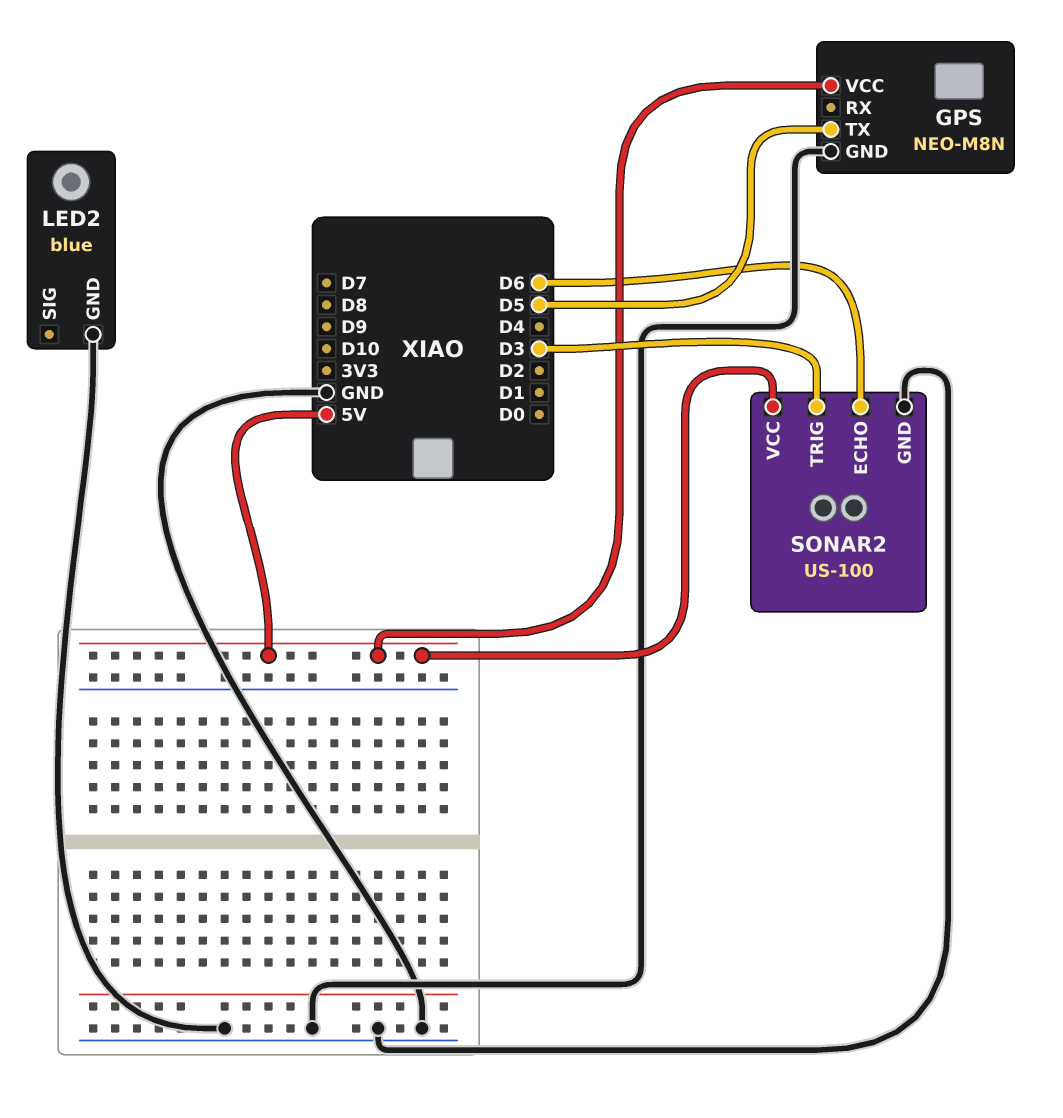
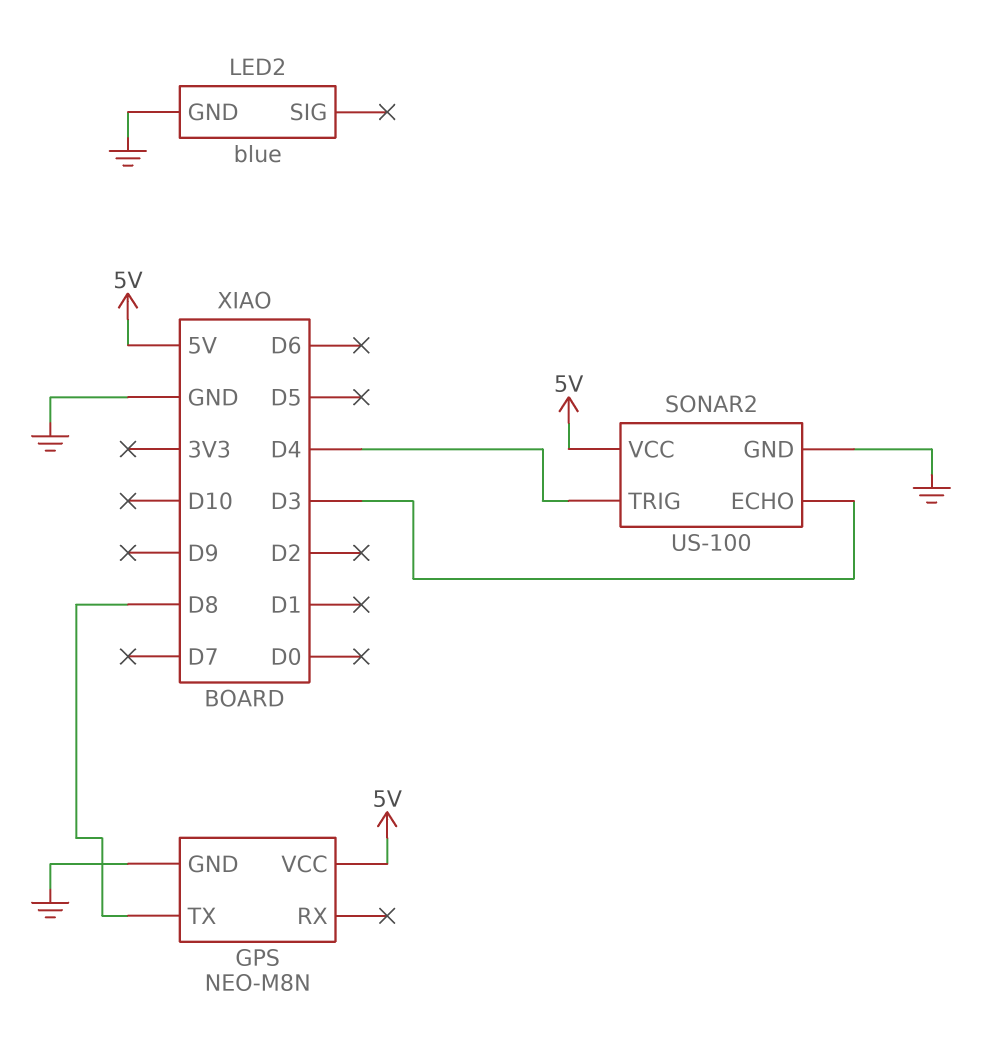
GPS pin TX: D5 -> D8
SONAR2 pin ECHO: D6 -> D3
SONAR2 pin TRIG: D3 -> D4

